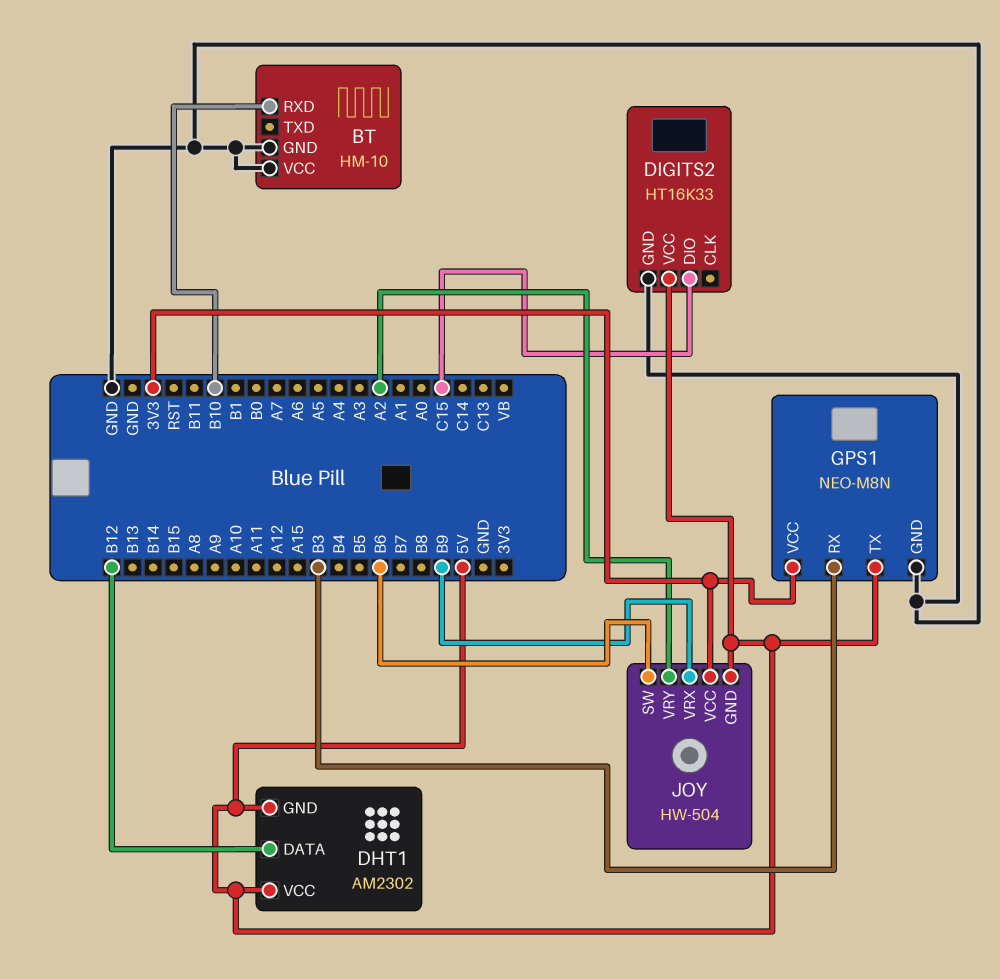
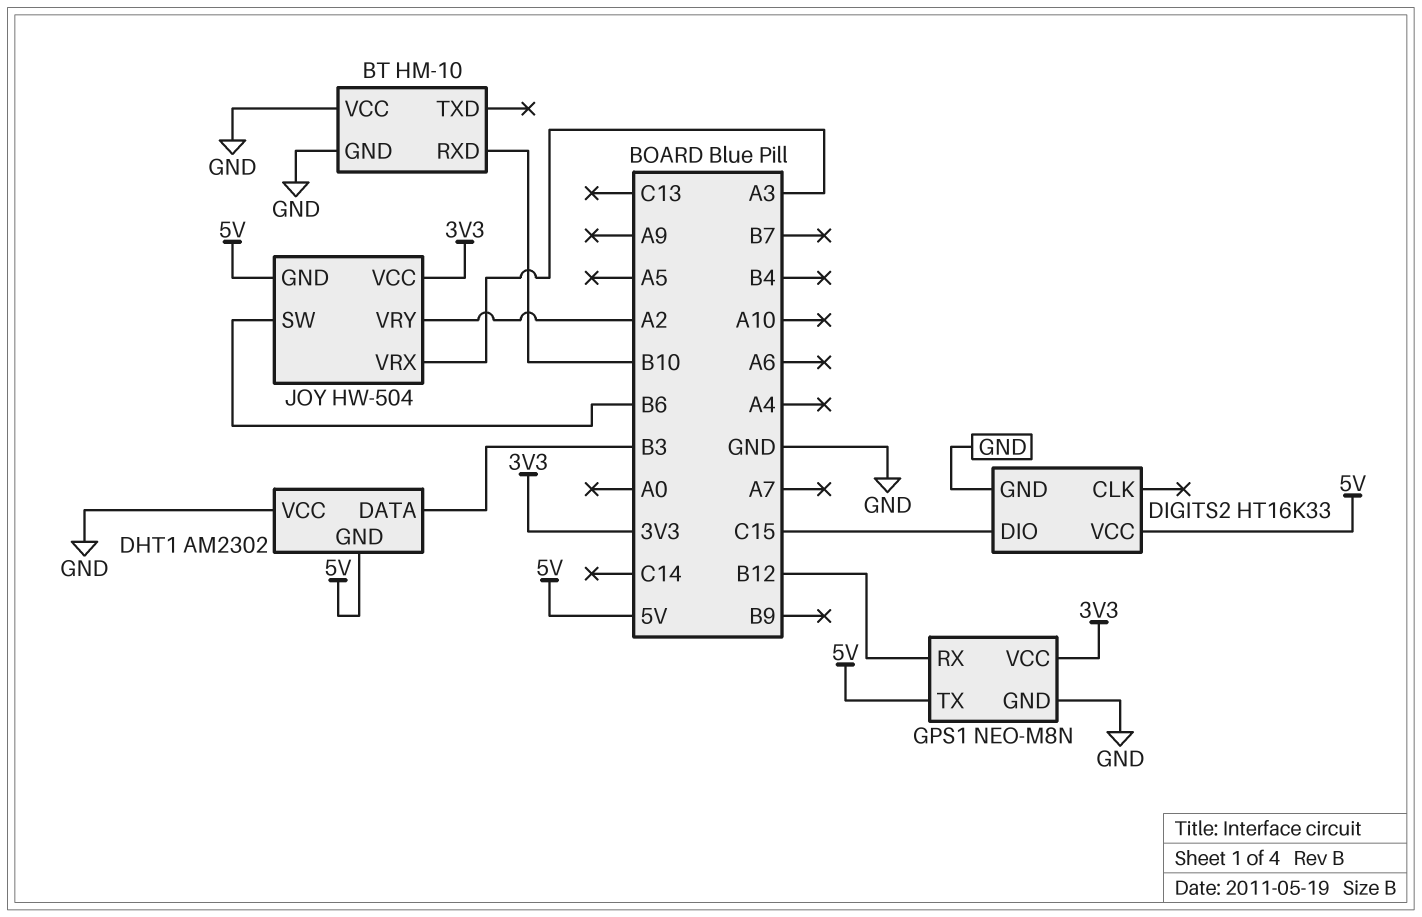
DHT1 pin DATA: B12 -> B3
DHT1 pin VCC: 5V -> GND
GPS1 pin RX: B3 -> B12
JOY pin VRX: B9 -> A3

